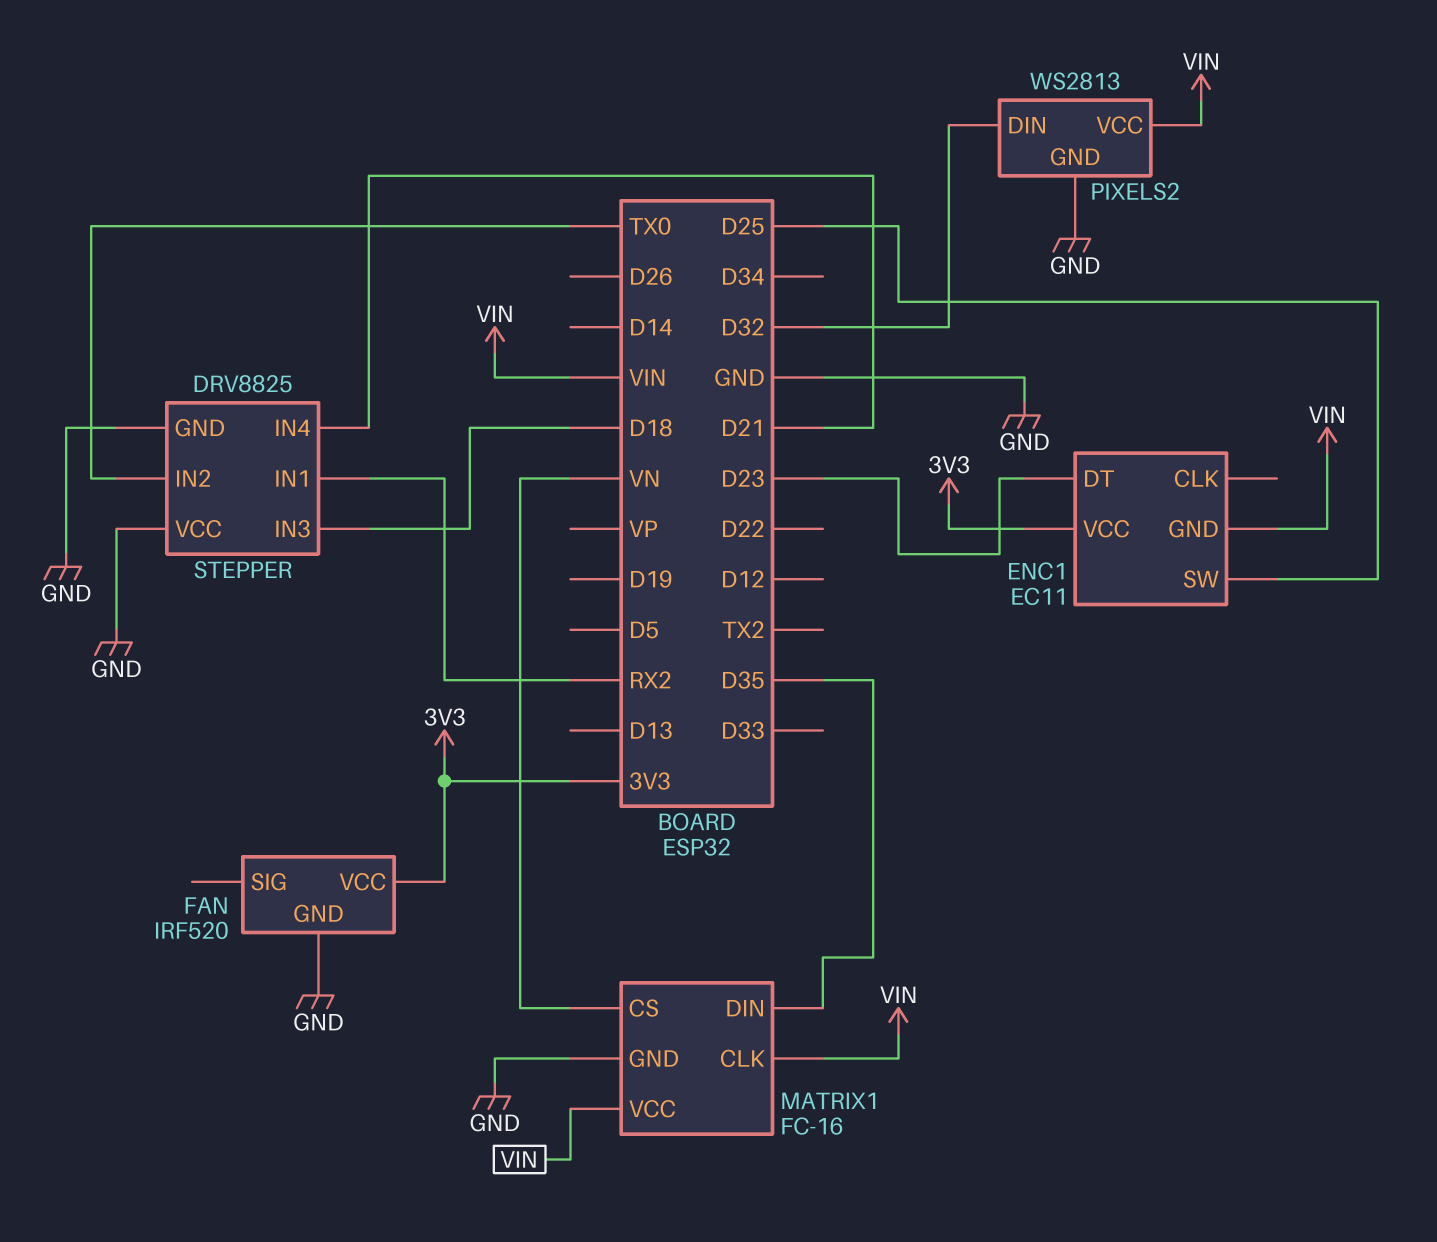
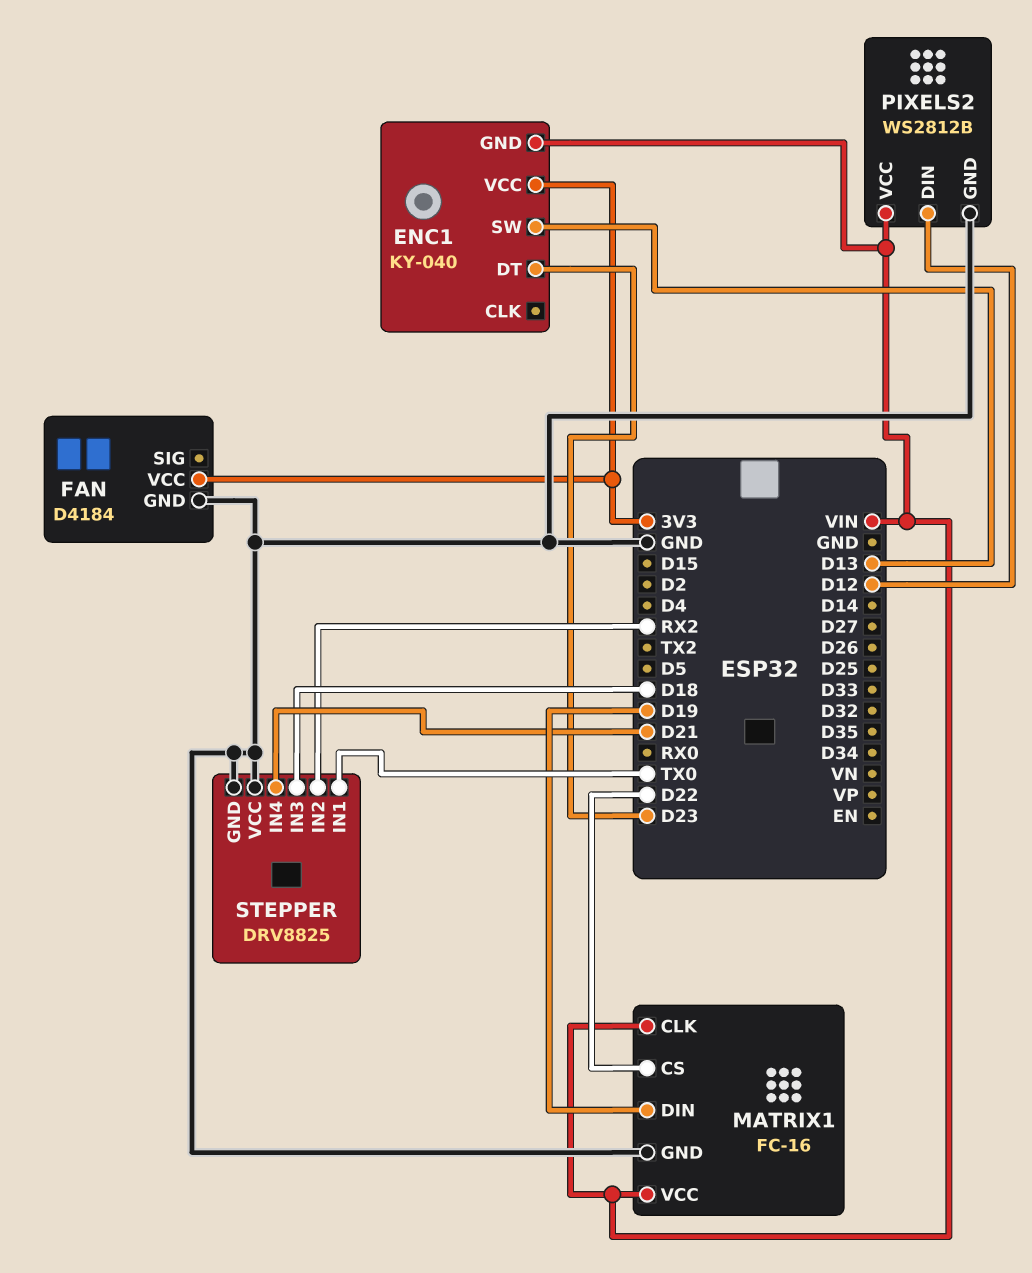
ENC1: EC11 -> KY-040
ENC1 pin SW: D25 -> D13
FAN: IRF520 -> D4184
MATRIX1 pin CS: VN -> D22
MATRIX1 pin DIN: D35 -> D19
PIXELS2: WS2813 -> WS2812B
PIXELS2 pin DIN: D32 -> D12
STEPPER pin IN1: RX2 -> TX0
STEPPER pin IN2: TX0 -> RX2

